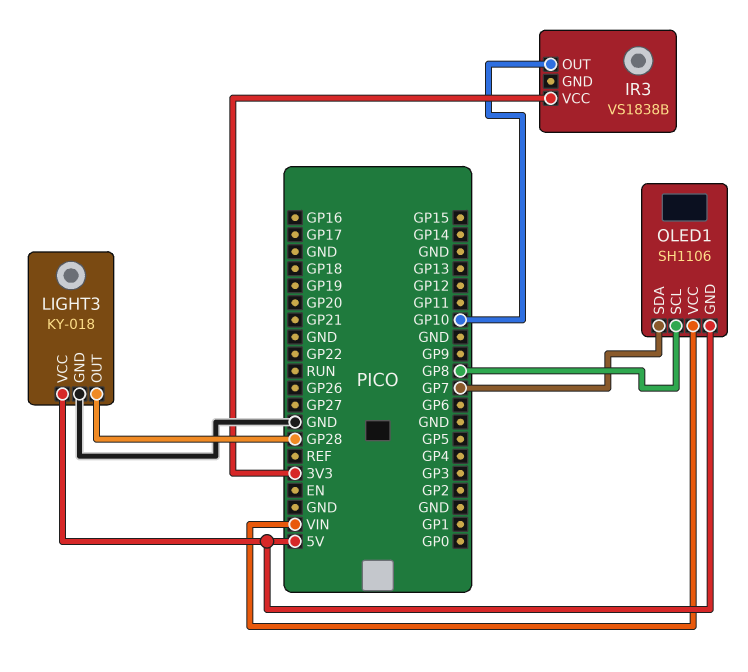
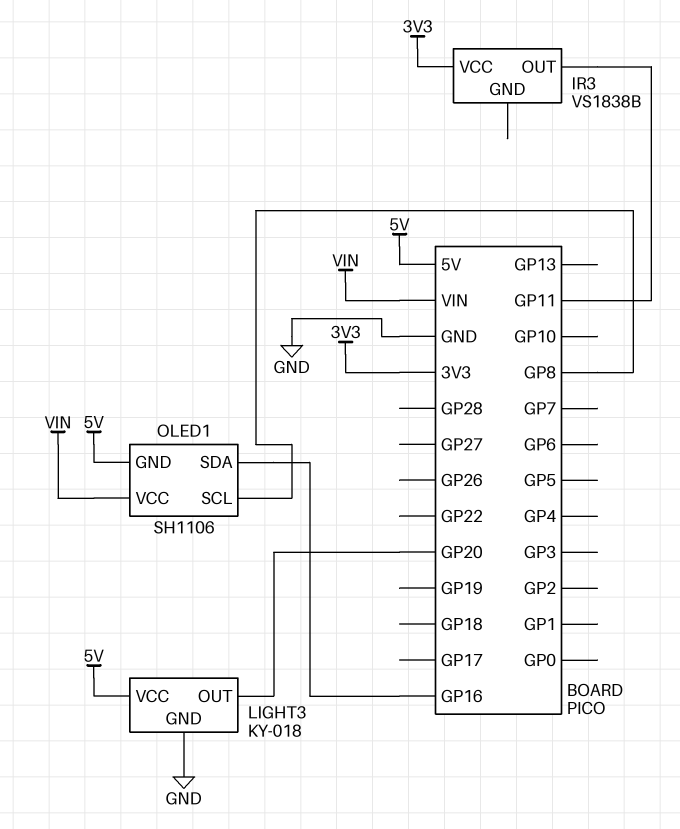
IR3 pin OUT: GP10 -> GP11
LIGHT3 pin OUT: GP28 -> GP20
OLED1 pin SDA: GP7 -> GP16

